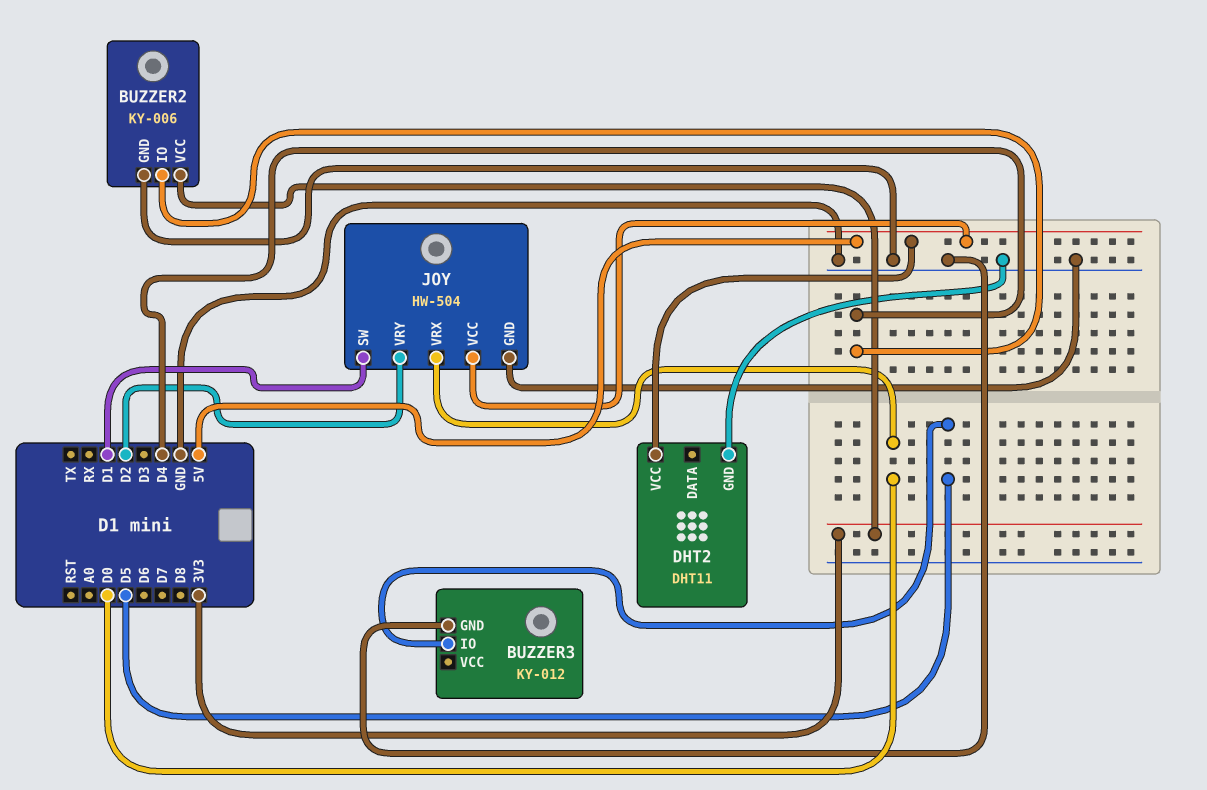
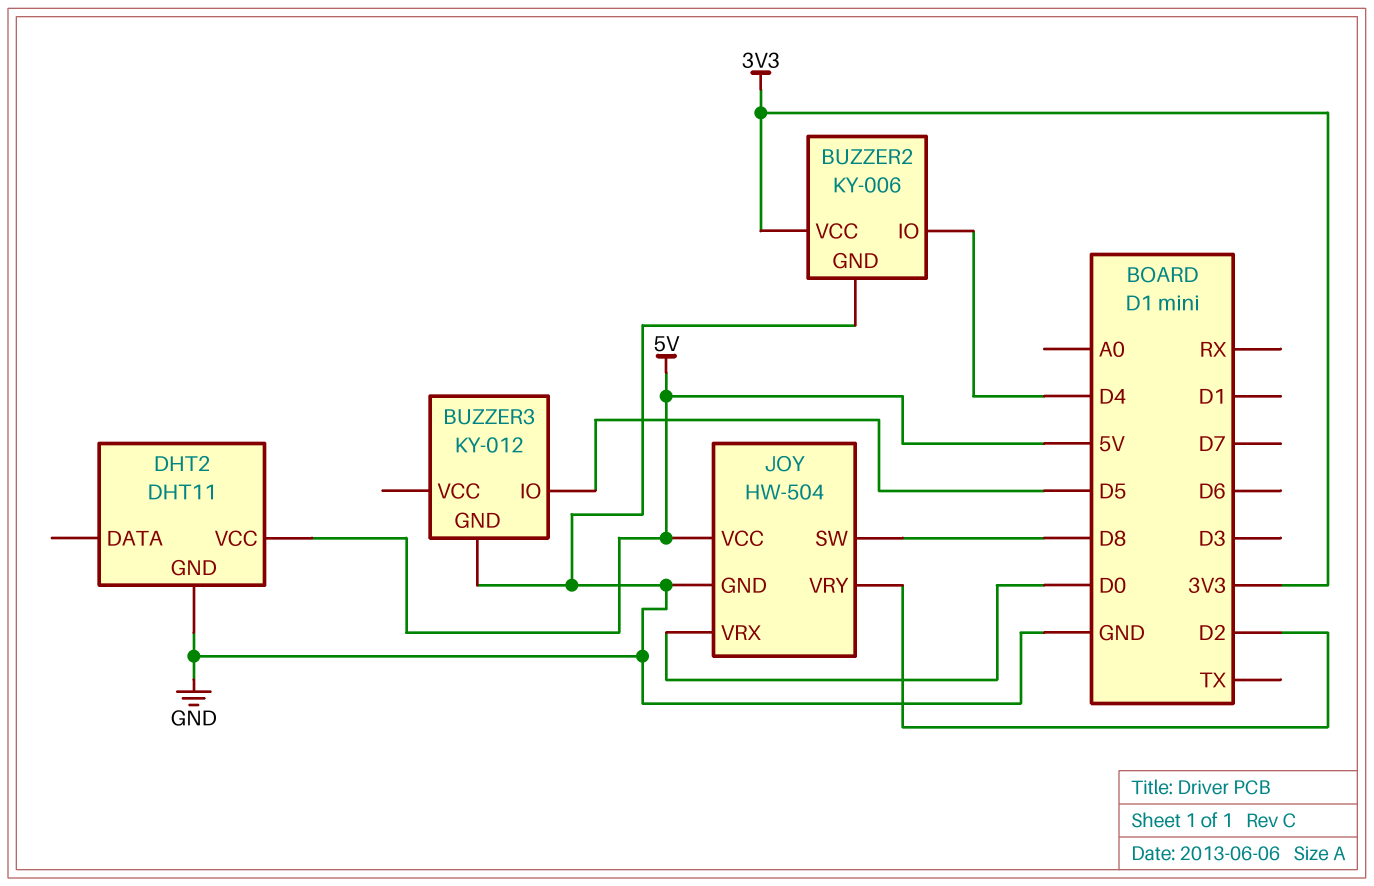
JOY pin SW: D1 -> D8

